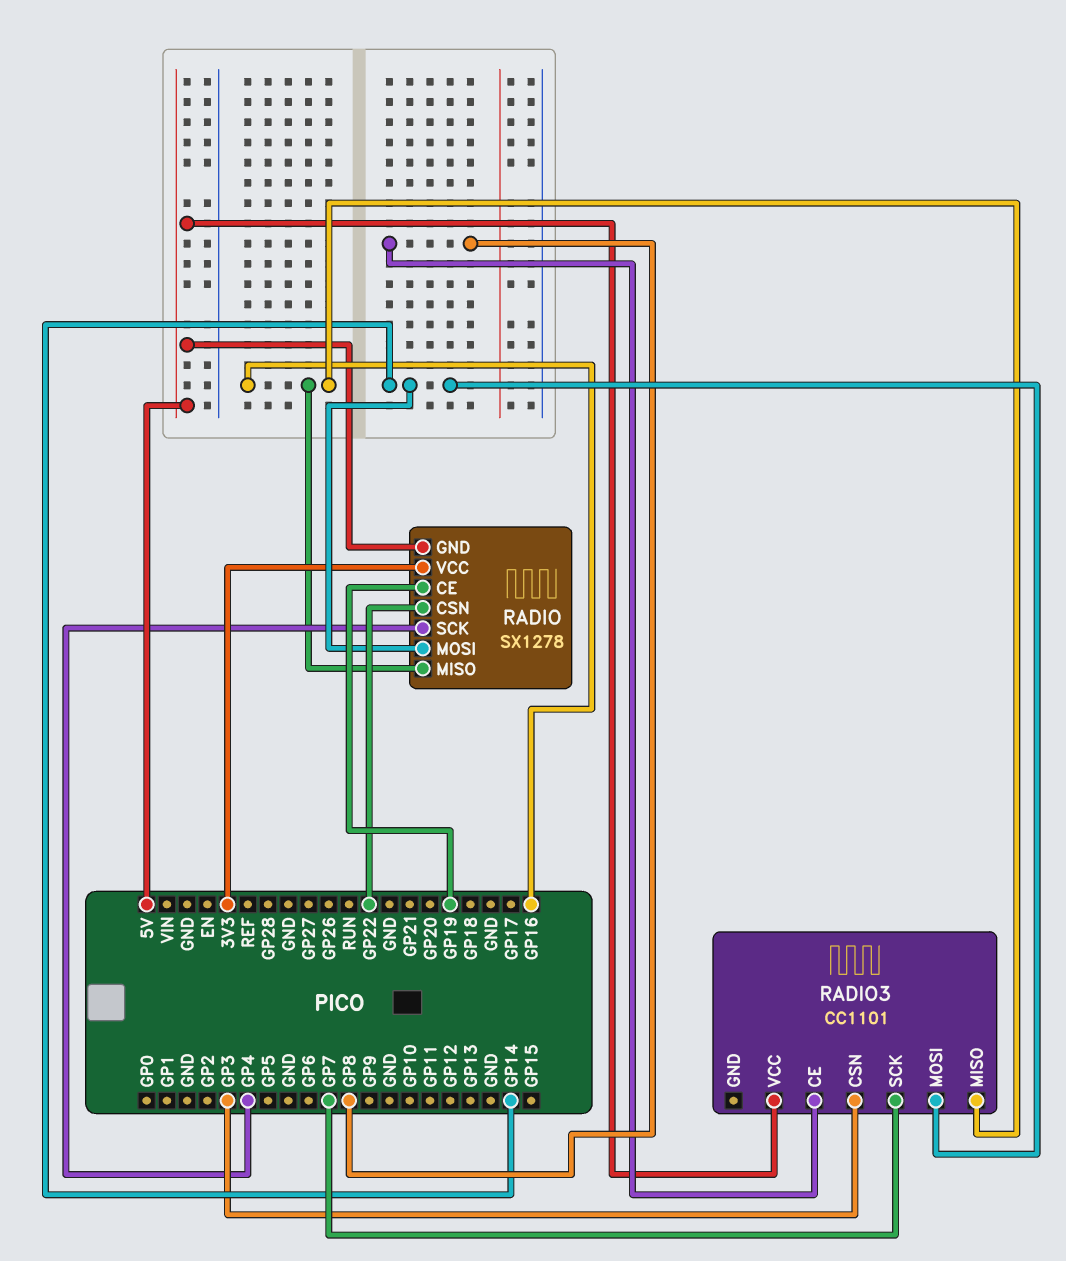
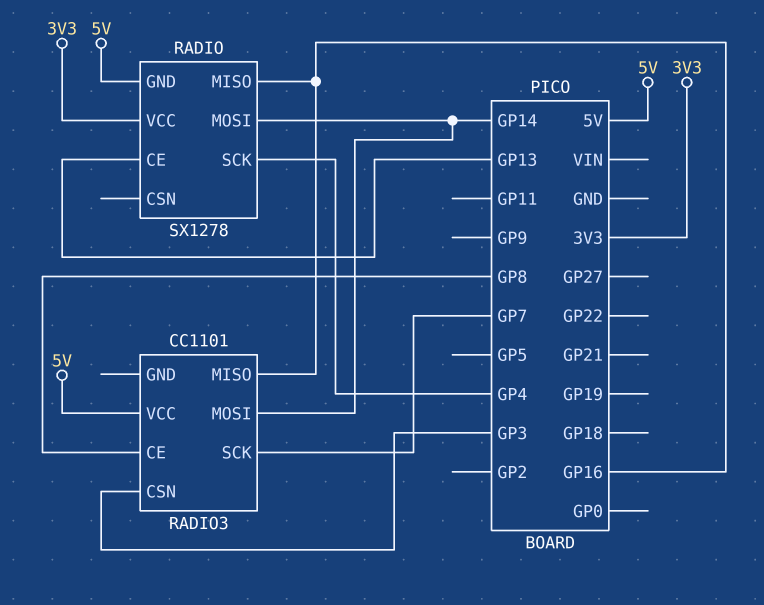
RADIO pin CE: GP19 -> GP13
RADIO pin CSN: GP22 -> none

